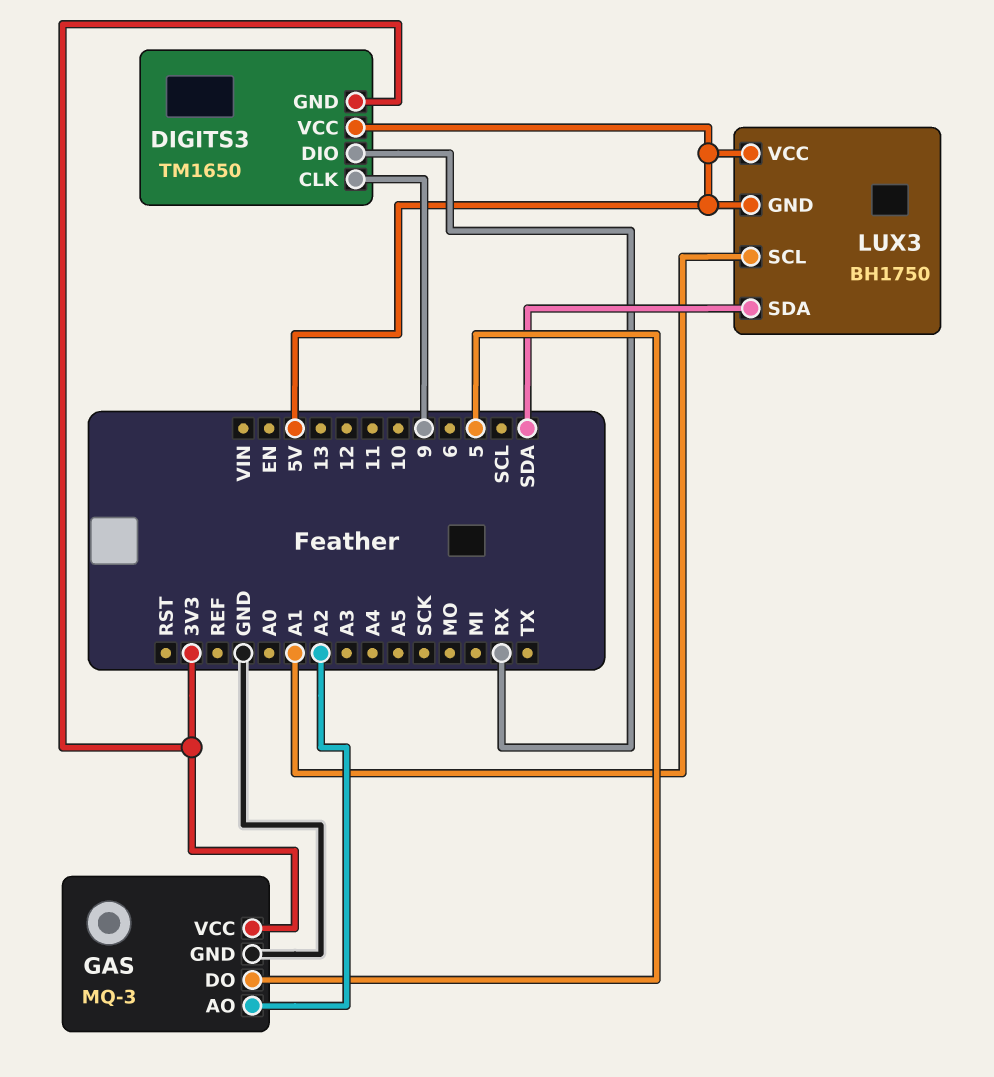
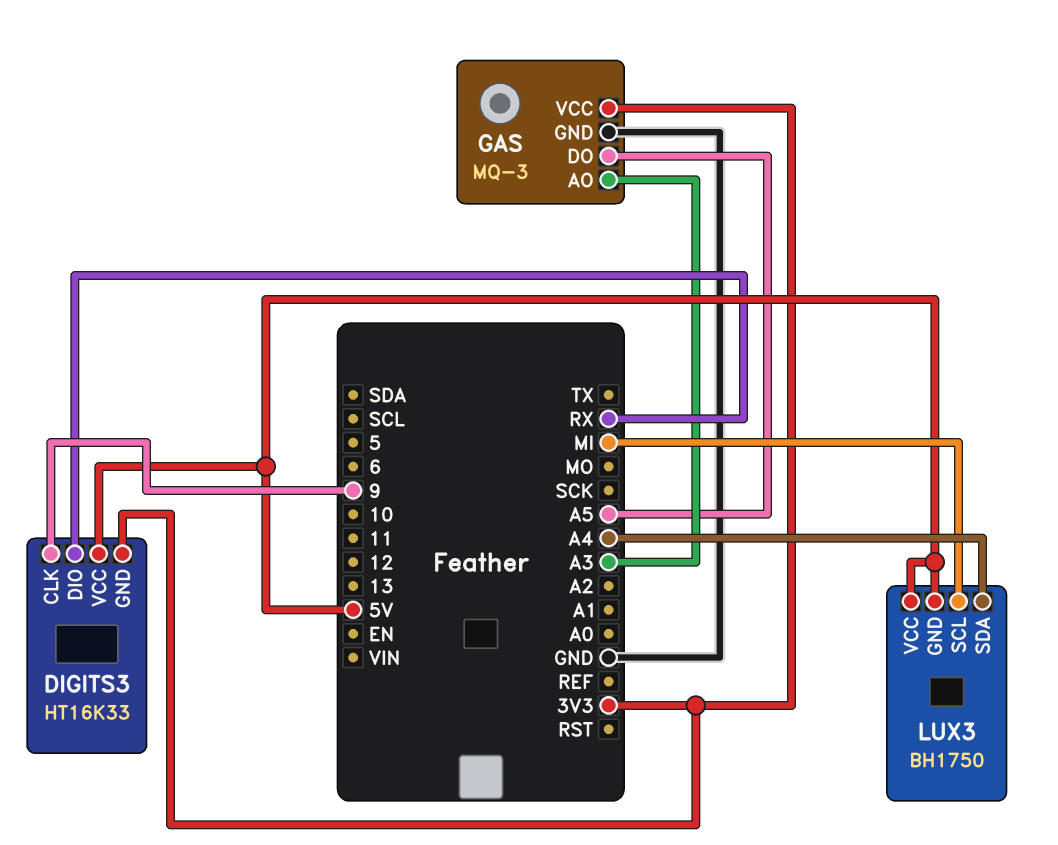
DIGITS3: TM1650 -> HT16K33
GAS pin AO: A2 -> A3
GAS pin DO: 5 -> A5
LUX3 pin SCL: A1 -> MI
LUX3 pin SDA: SDA -> A4

